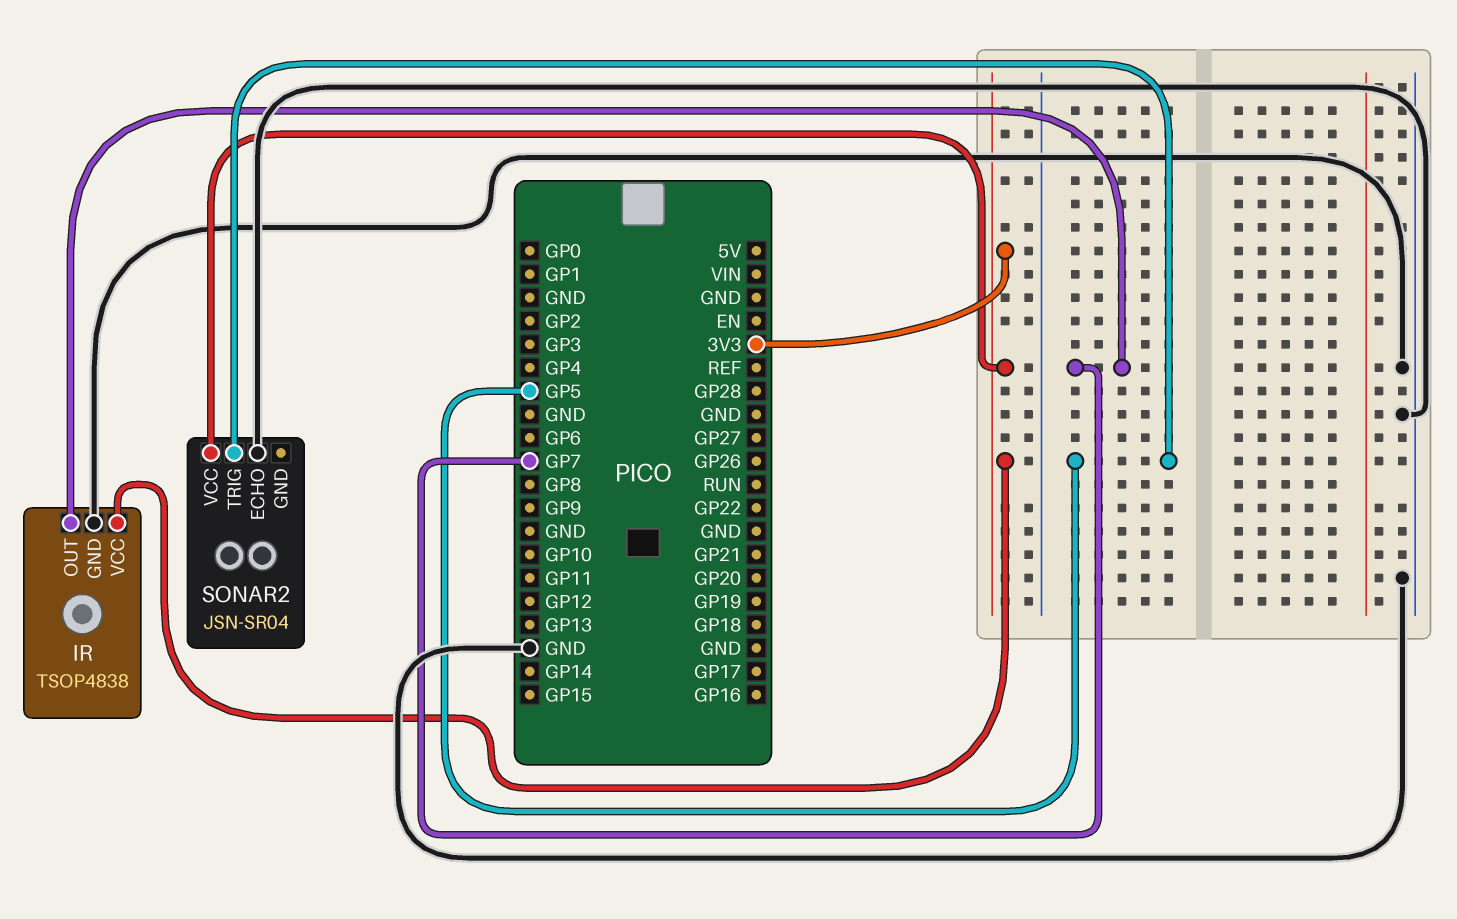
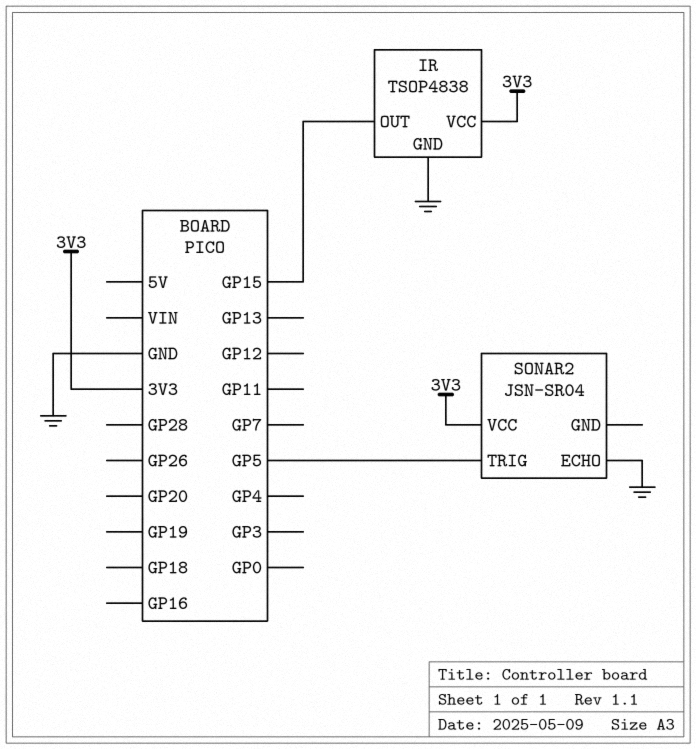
IR pin OUT: GP7 -> GP15

